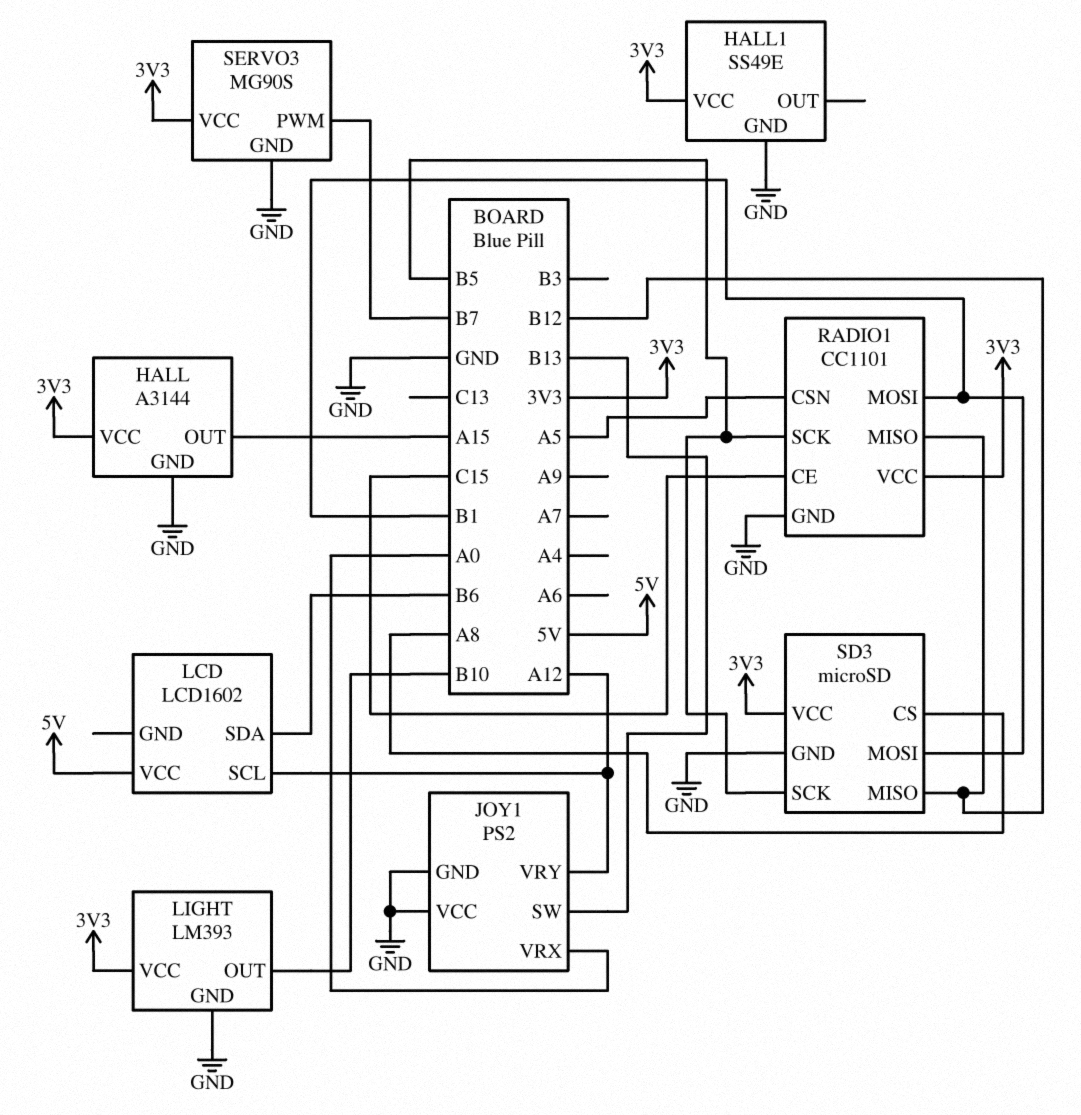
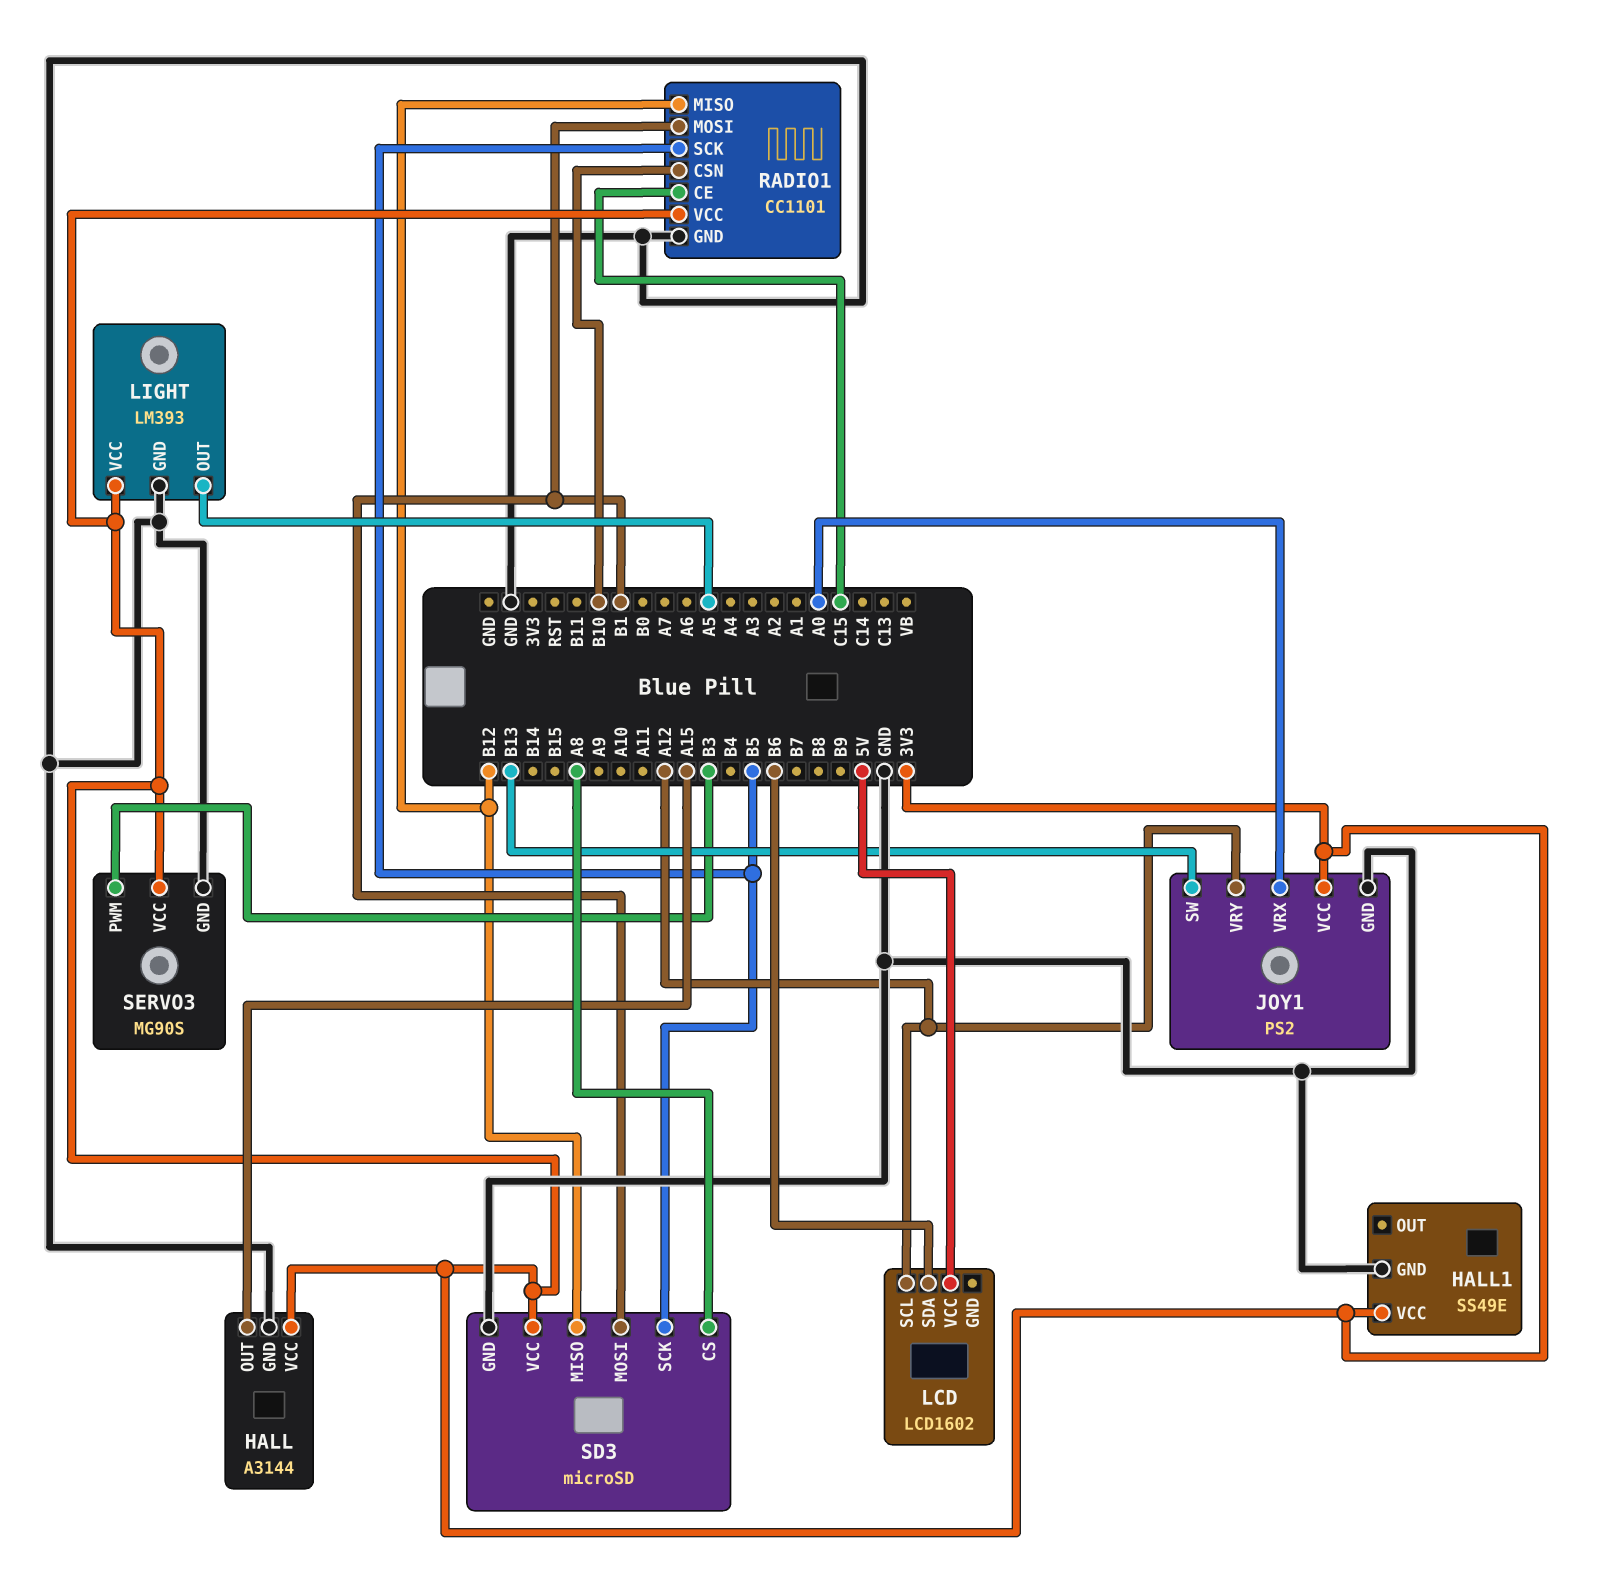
JOY1 pin VCC: GND -> 3V3
LIGHT pin OUT: B10 -> A5
RADIO1 pin CSN: A5 -> B10
SERVO3 pin PWM: B7 -> B3

